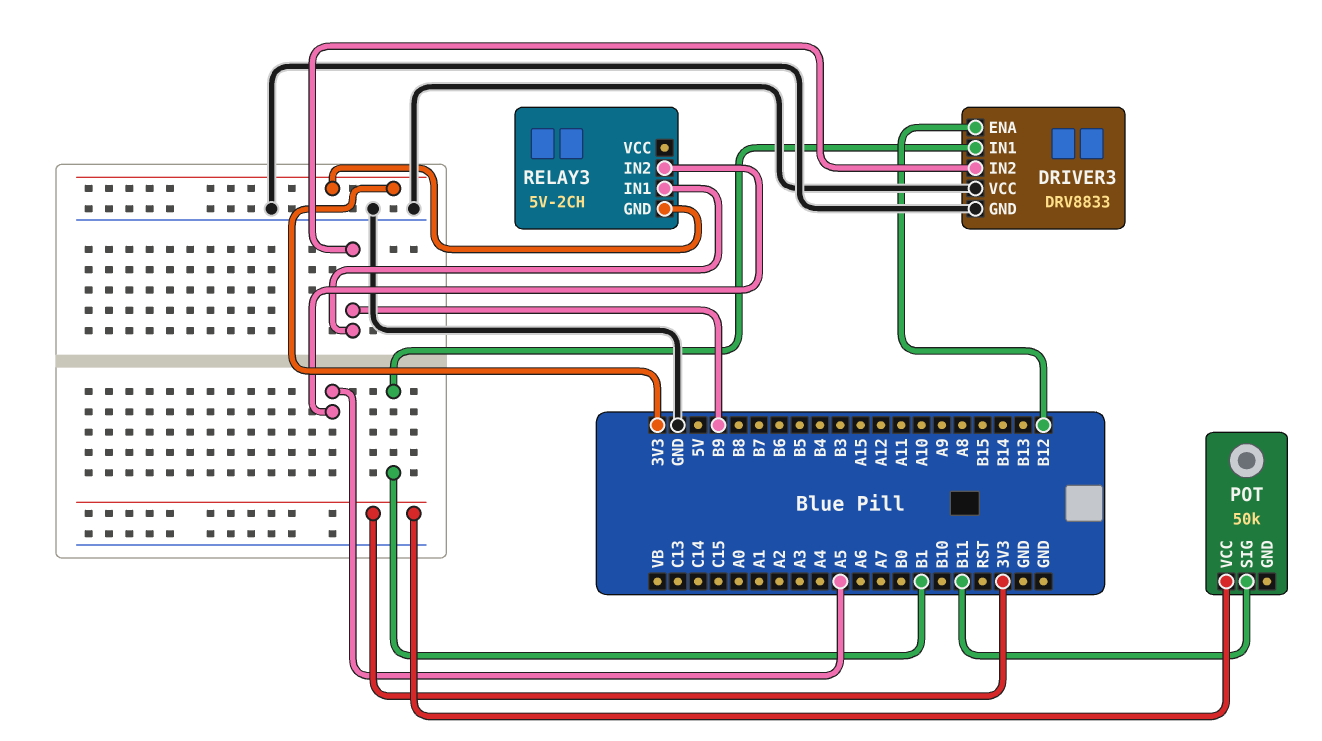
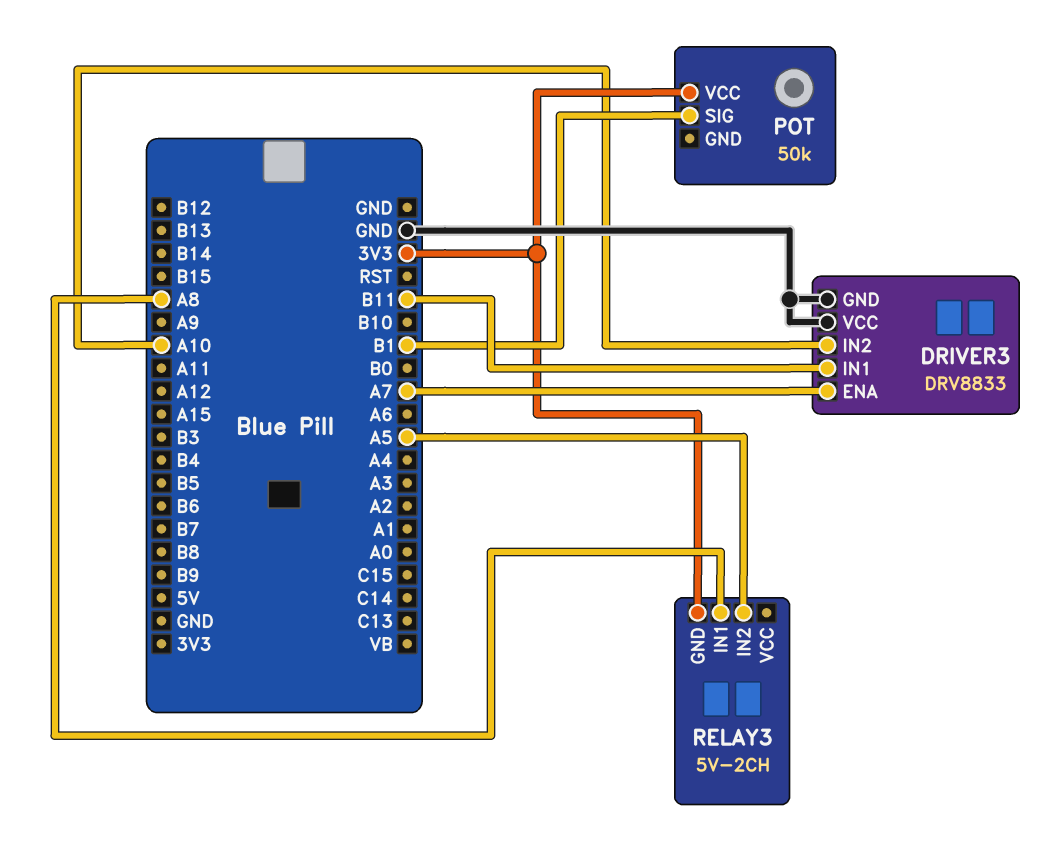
DRIVER3 pin ENA: B12 -> A7
DRIVER3 pin IN1: B1 -> B11
DRIVER3 pin IN2: B9 -> A10
POT pin SIG: B11 -> B1
RELAY3 pin IN1: B9 -> A8

